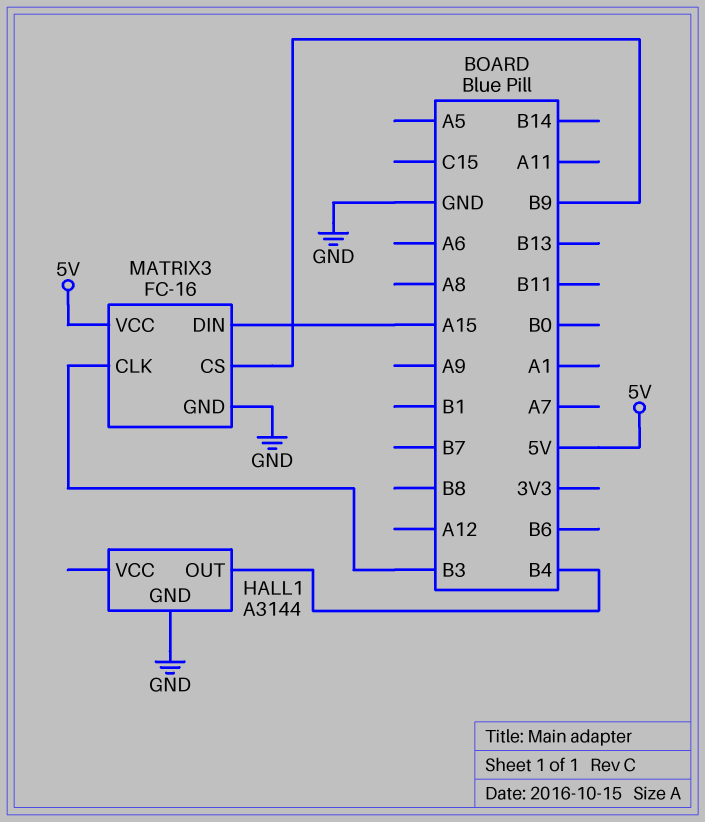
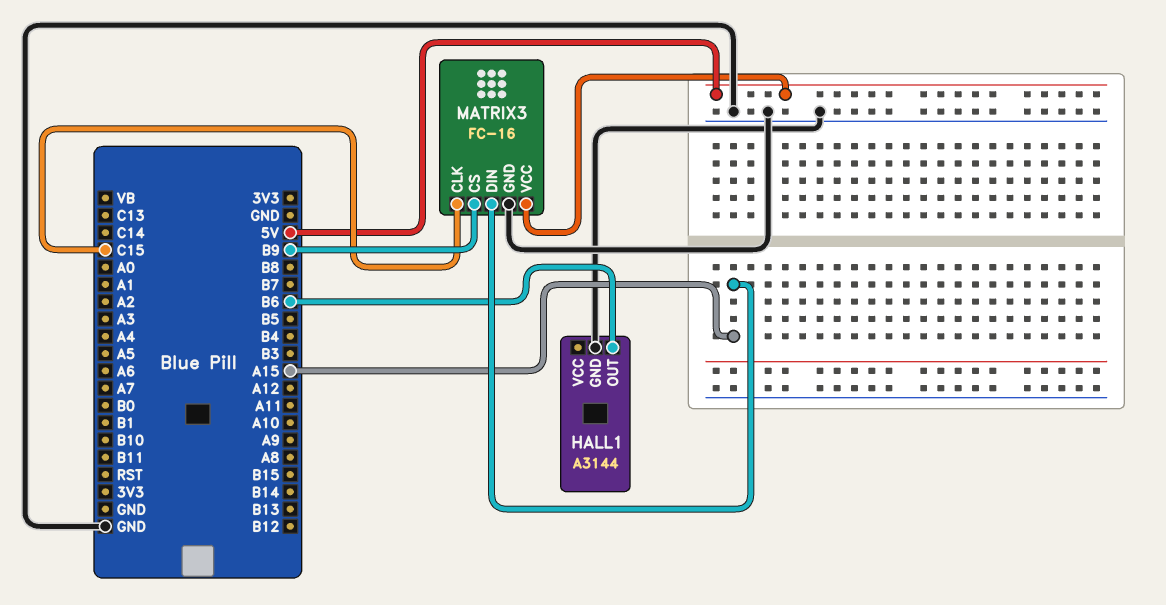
HALL1 pin OUT: B4 -> B6
MATRIX3 pin CLK: B3 -> C15

